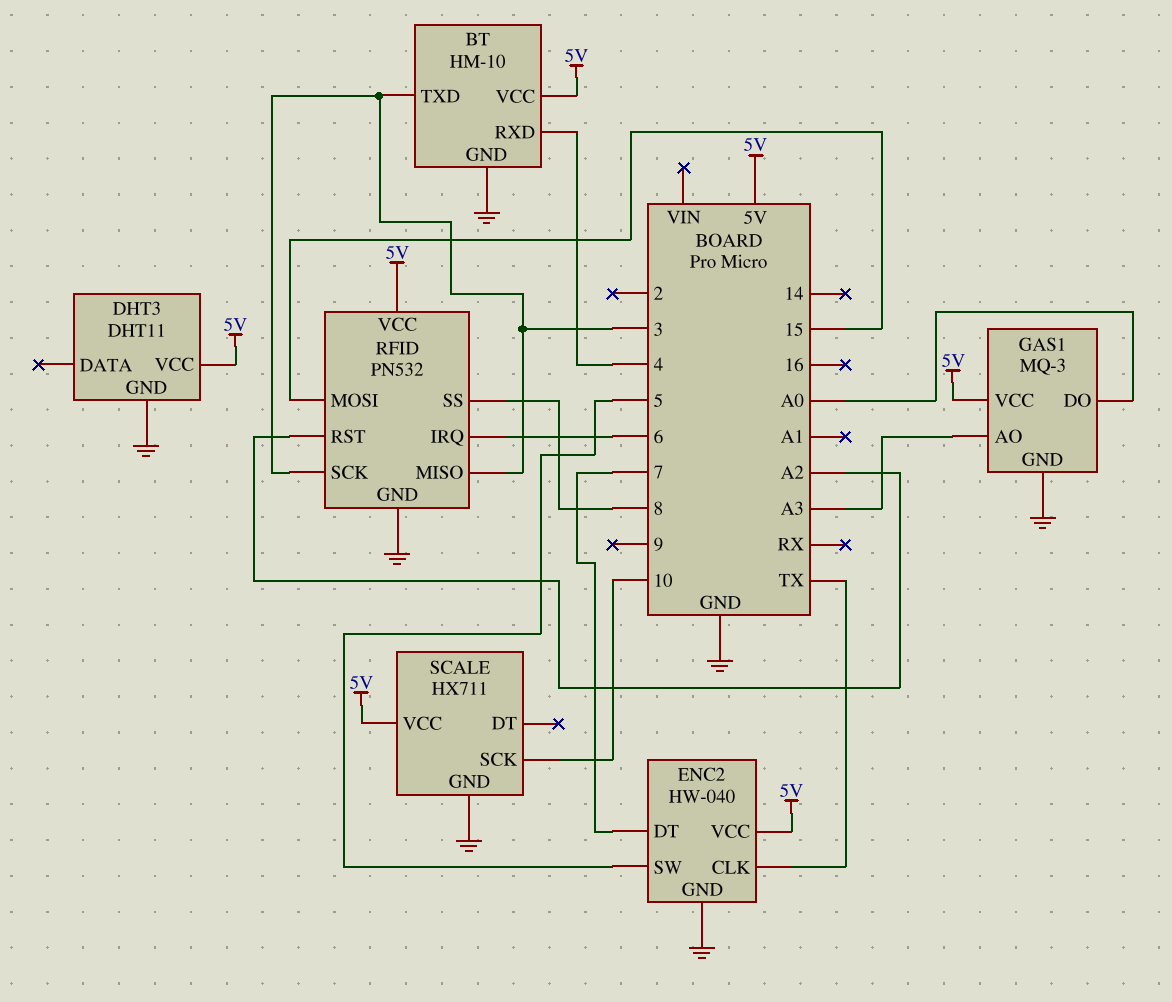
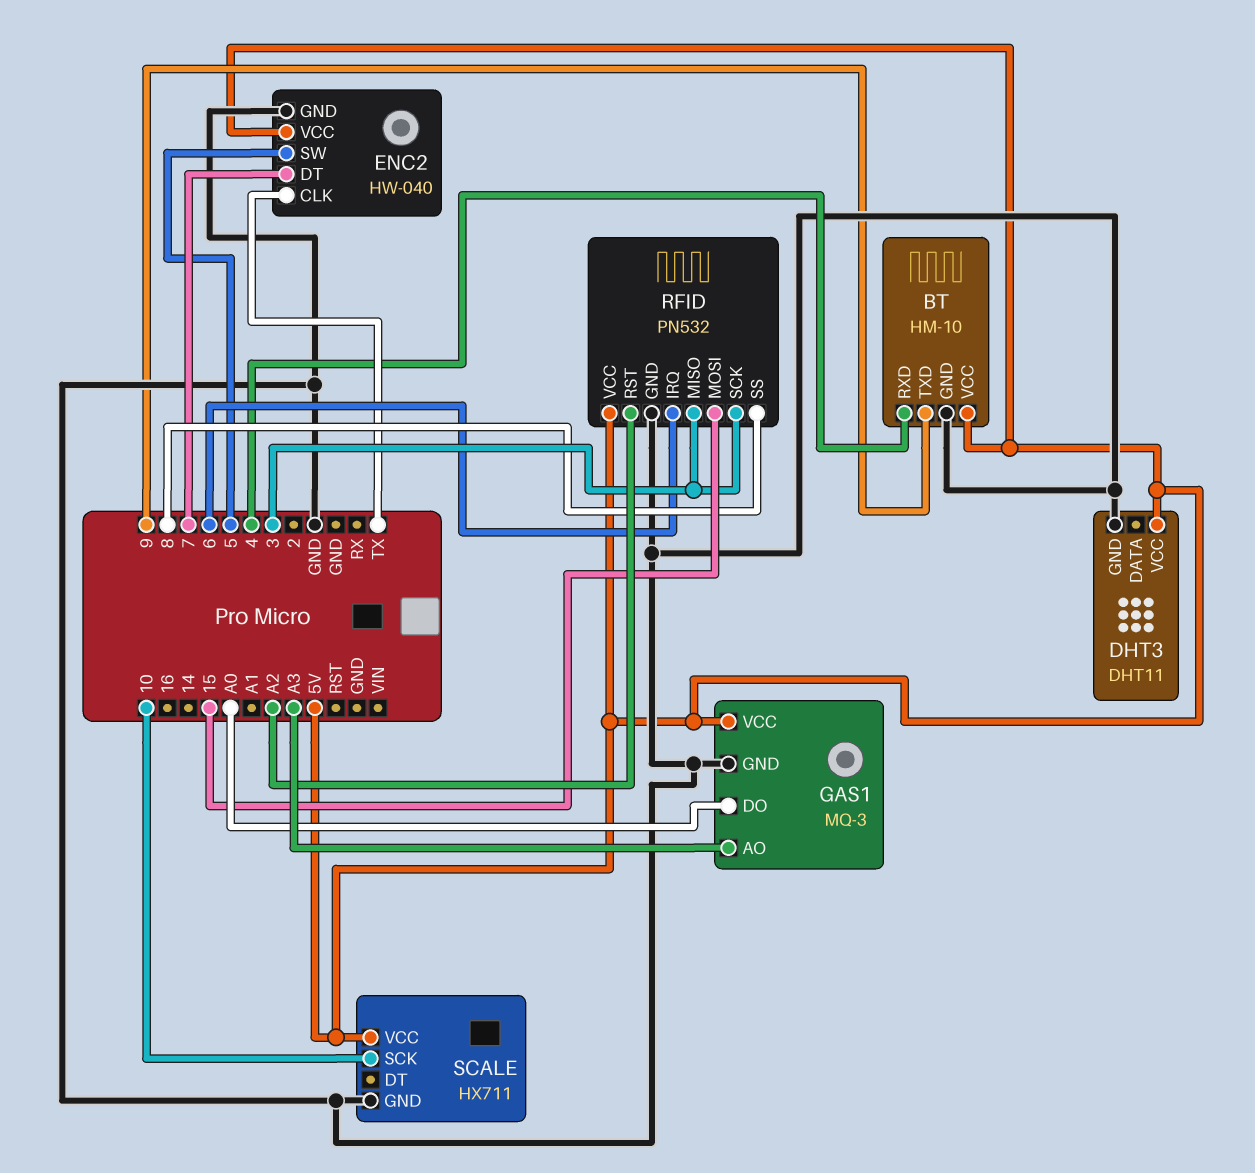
BT pin TXD: 3 -> 9

